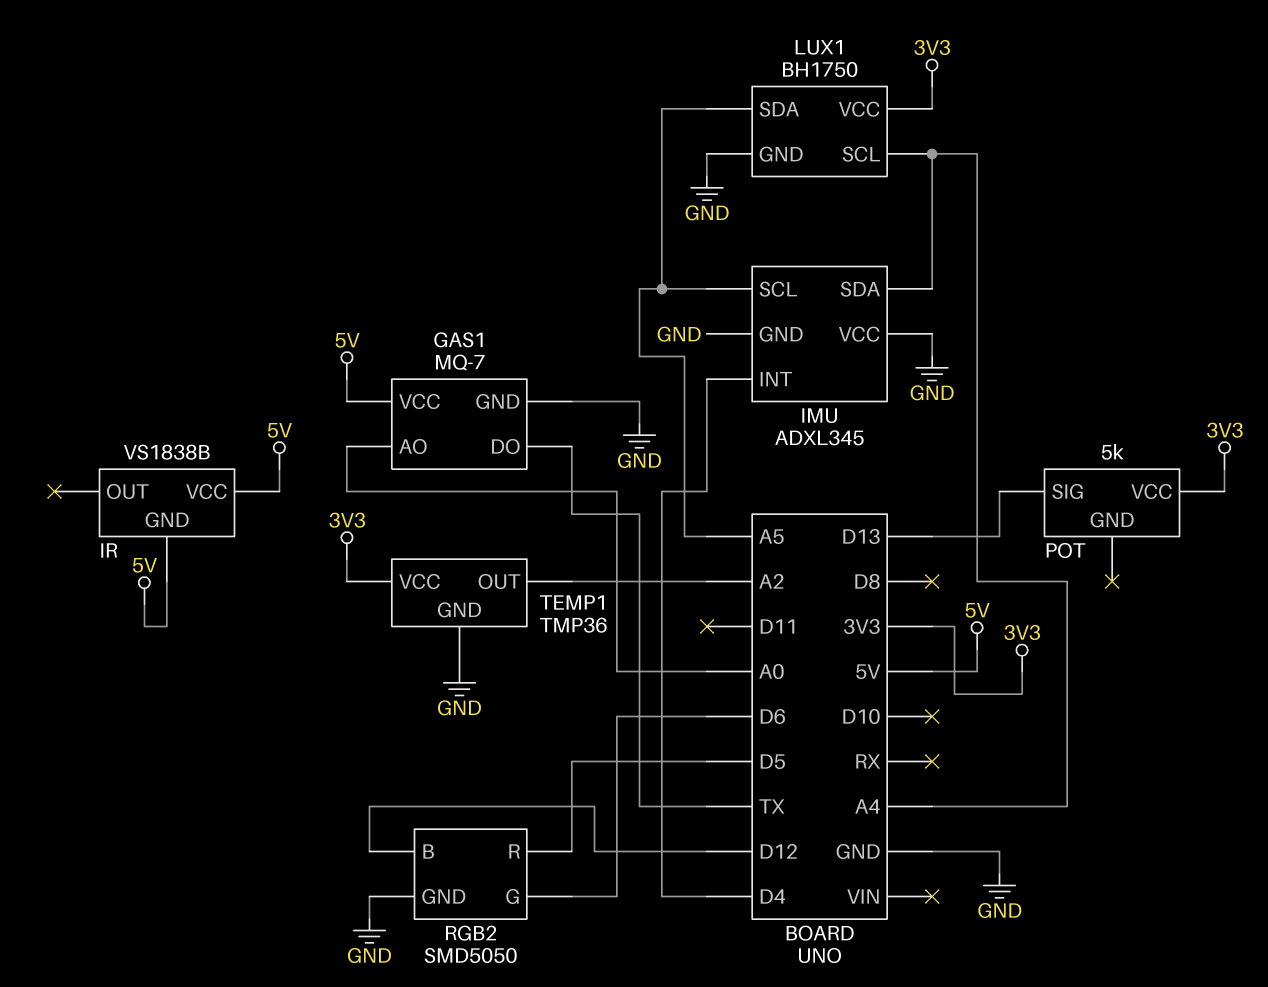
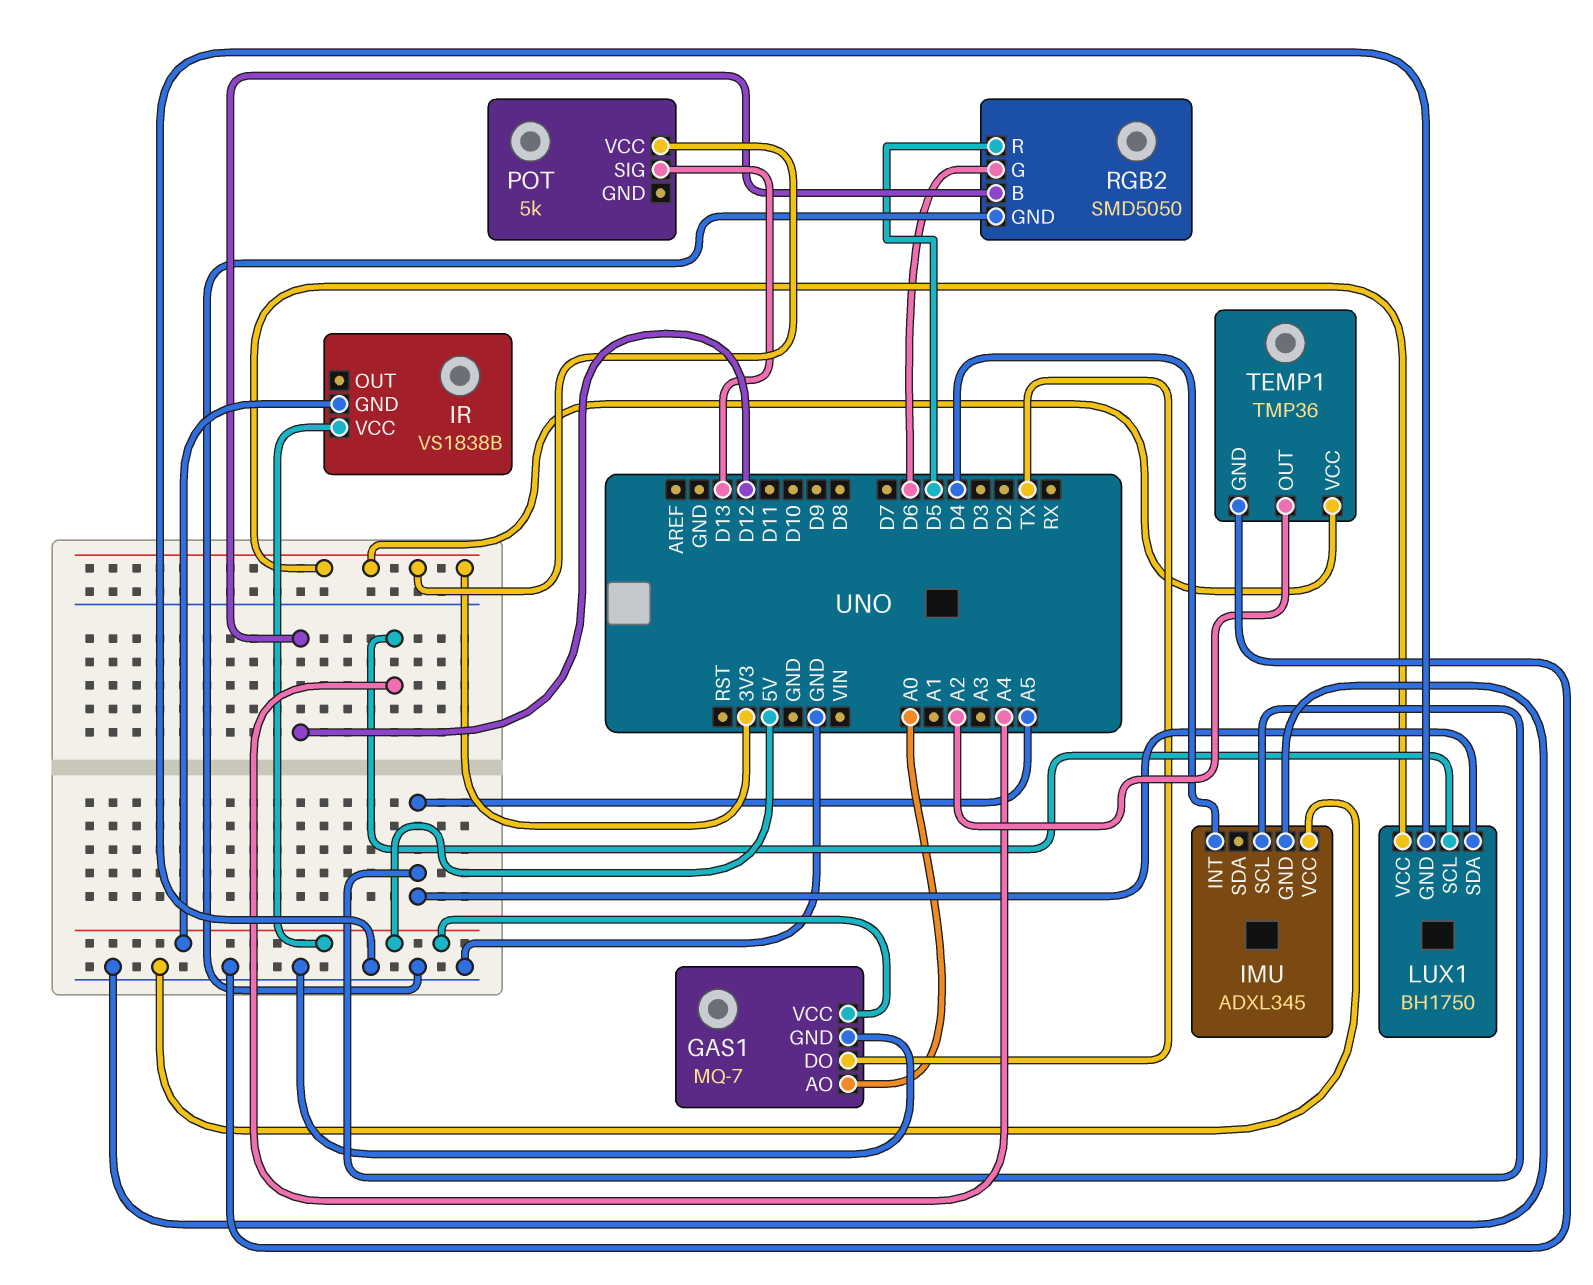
IMU pin SDA: A4 -> none

